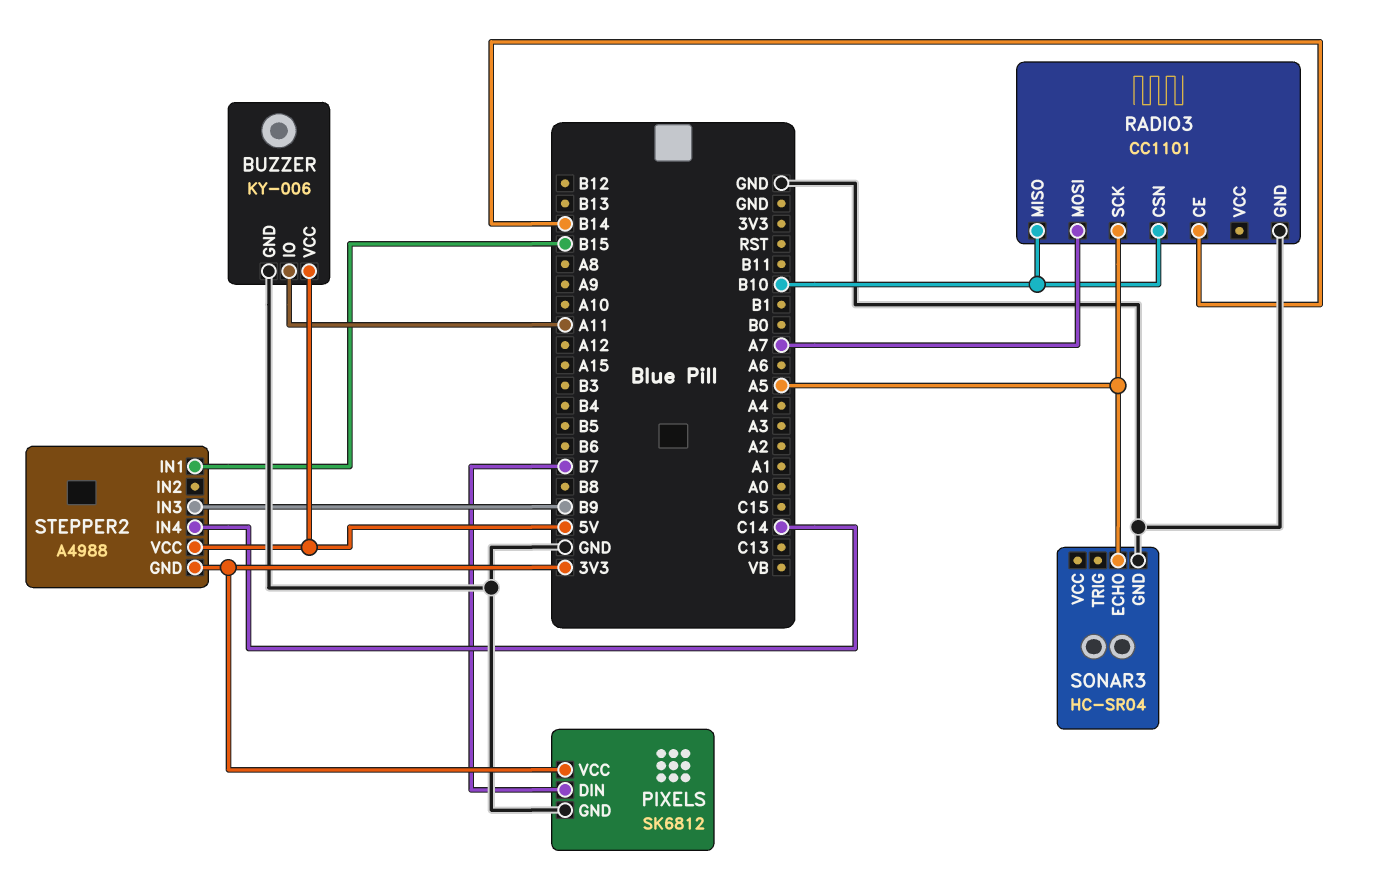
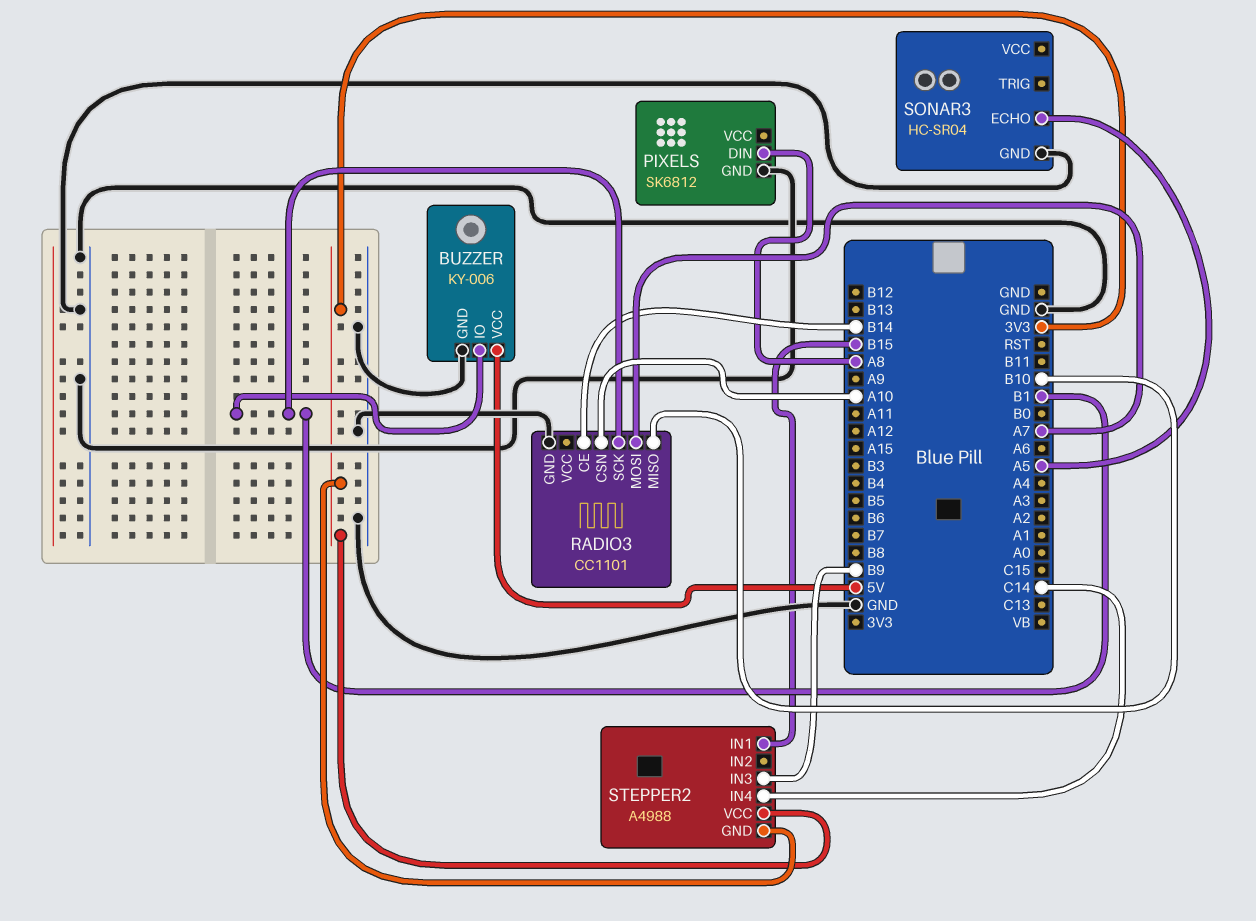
BUZZER pin IO: A11 -> B1
PIXELS pin DIN: B7 -> A8
PIXELS pin VCC: 3V3 -> none
RADIO3 pin CSN: B10 -> A10
RADIO3 pin SCK: A5 -> B1
STEPPER2 pin VCC: 5V -> 3V3

